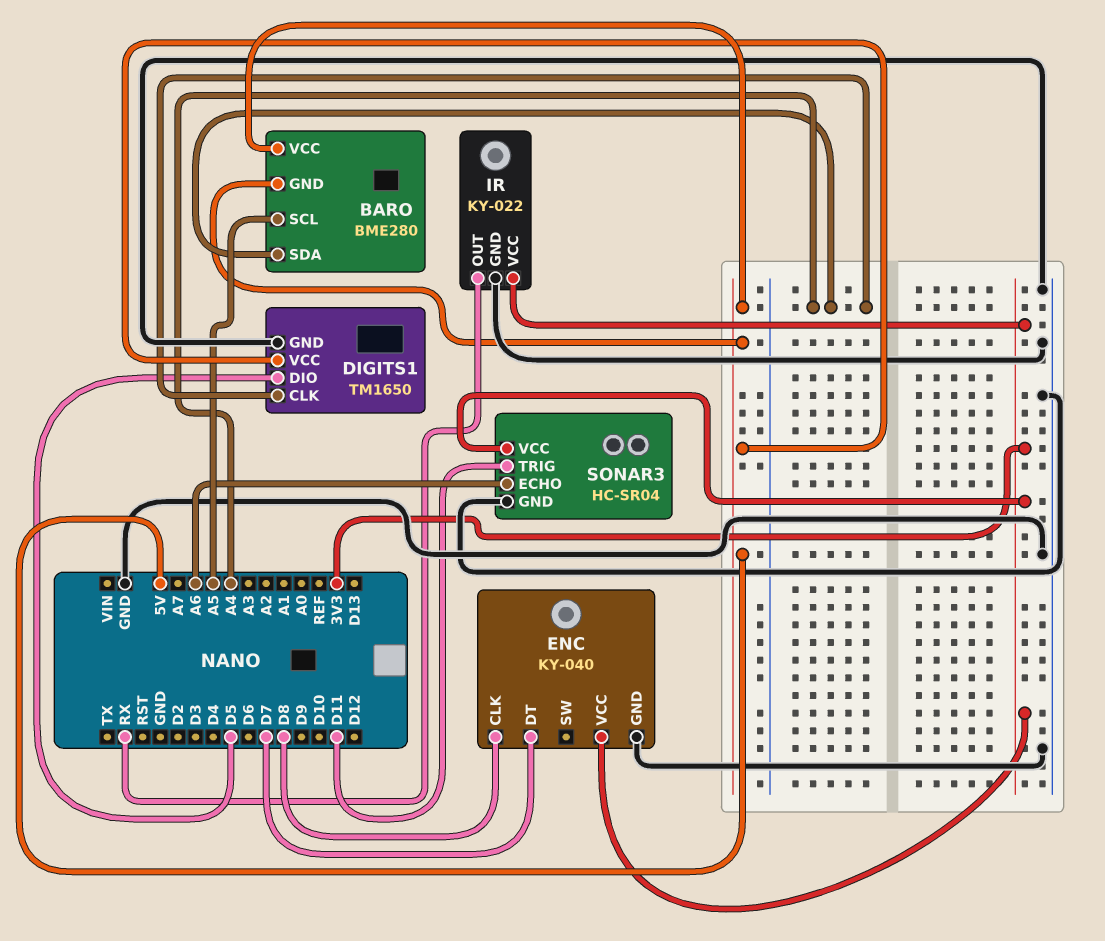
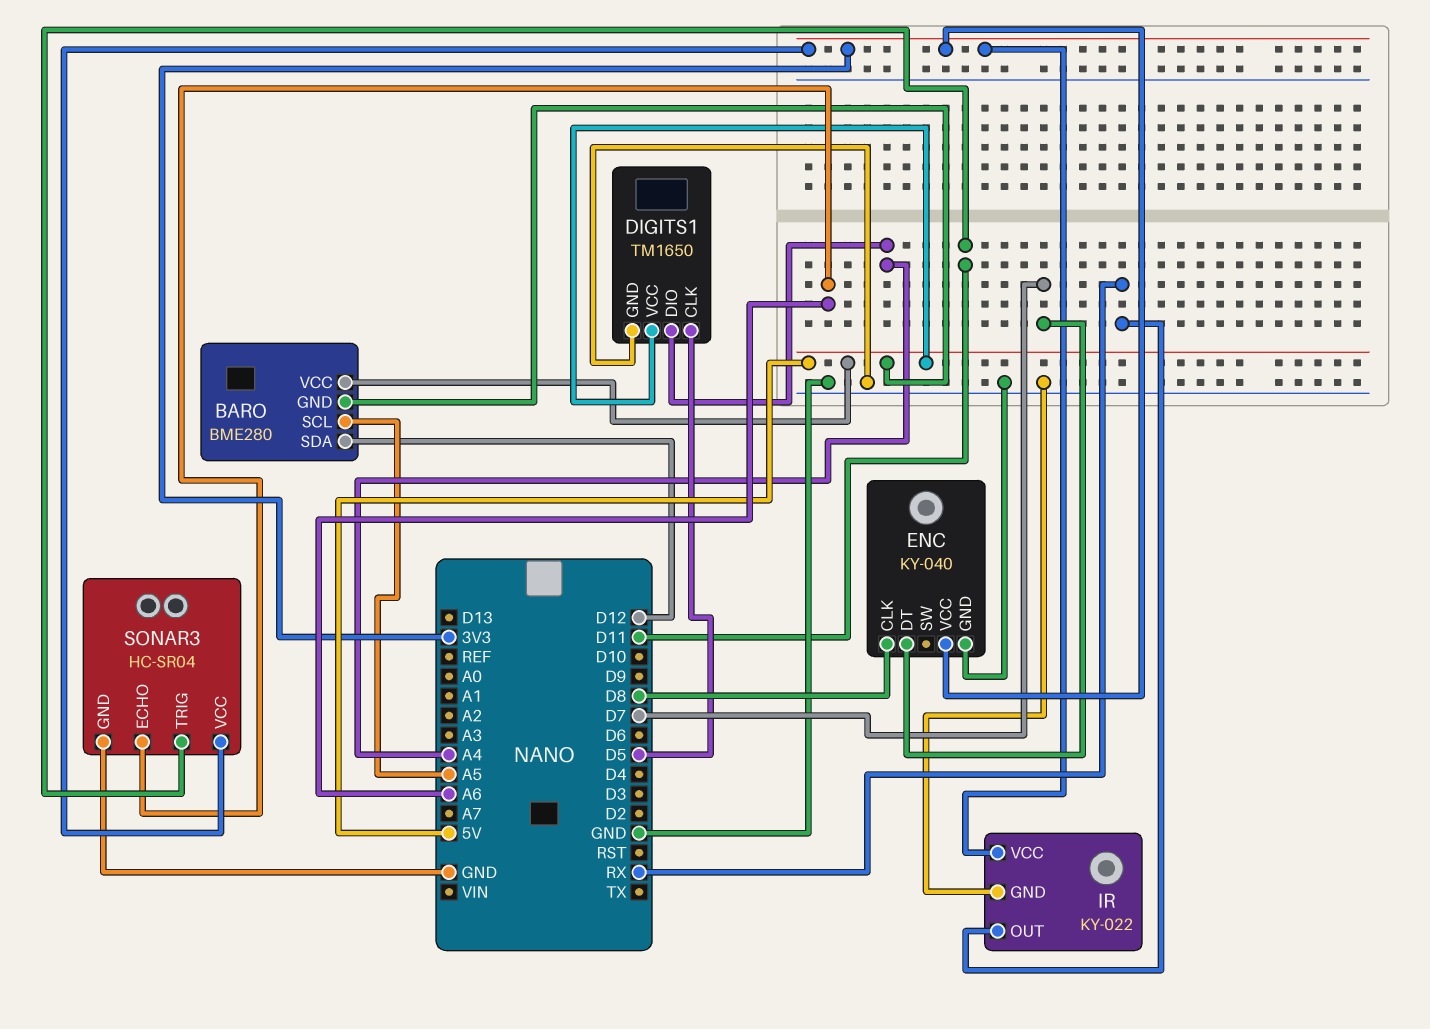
BARO pin SDA: A4 -> D12
DIGITS1 pin CLK: A4 -> D5
DIGITS1 pin DIO: D5 -> A4

